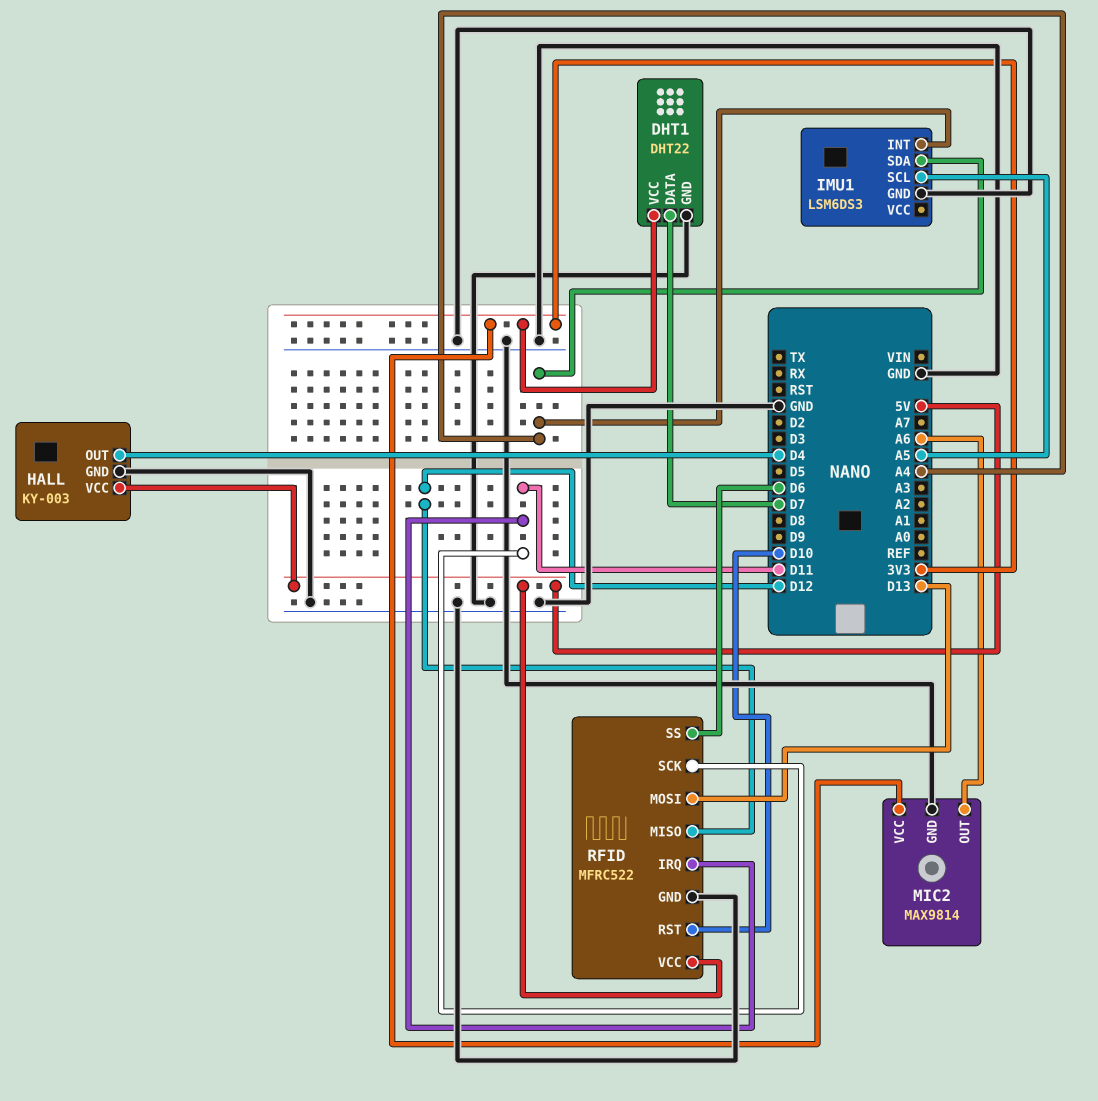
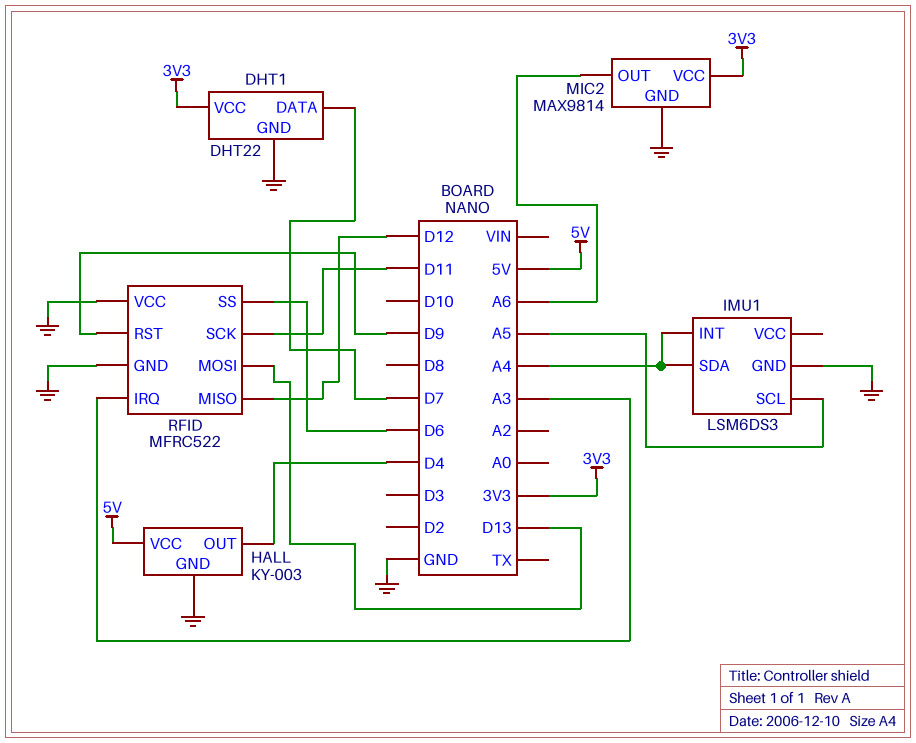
RFID pin IRQ: D11 -> A3
RFID pin RST: D10 -> D9
RFID pin VCC: 5V -> GND

